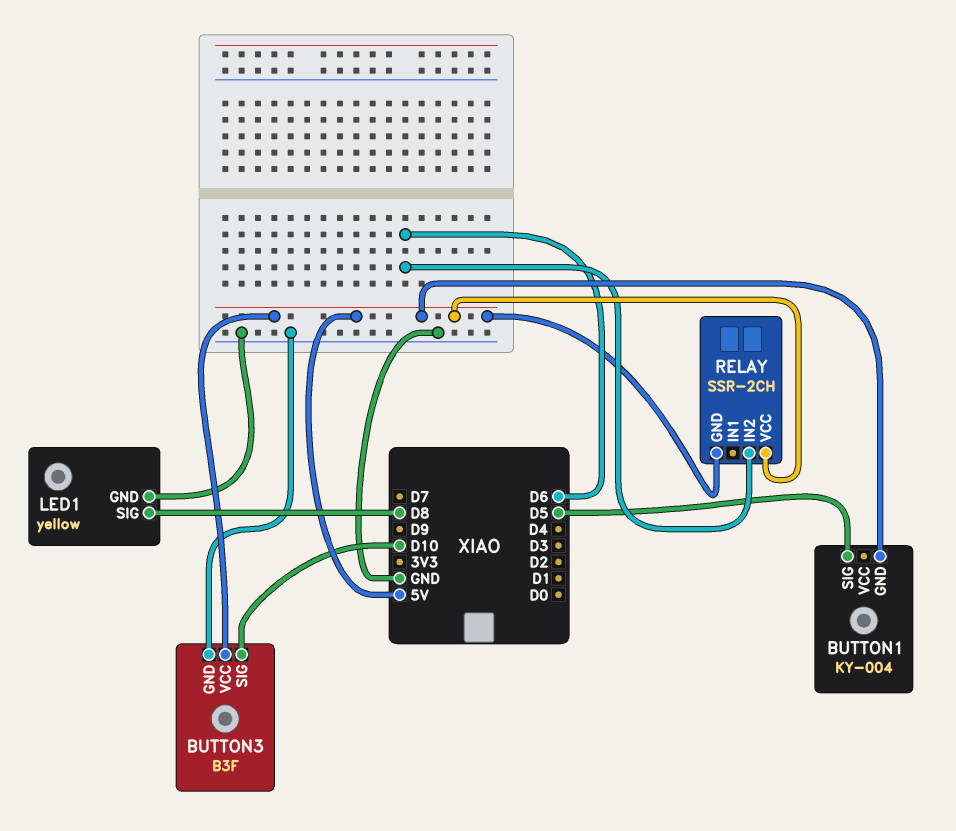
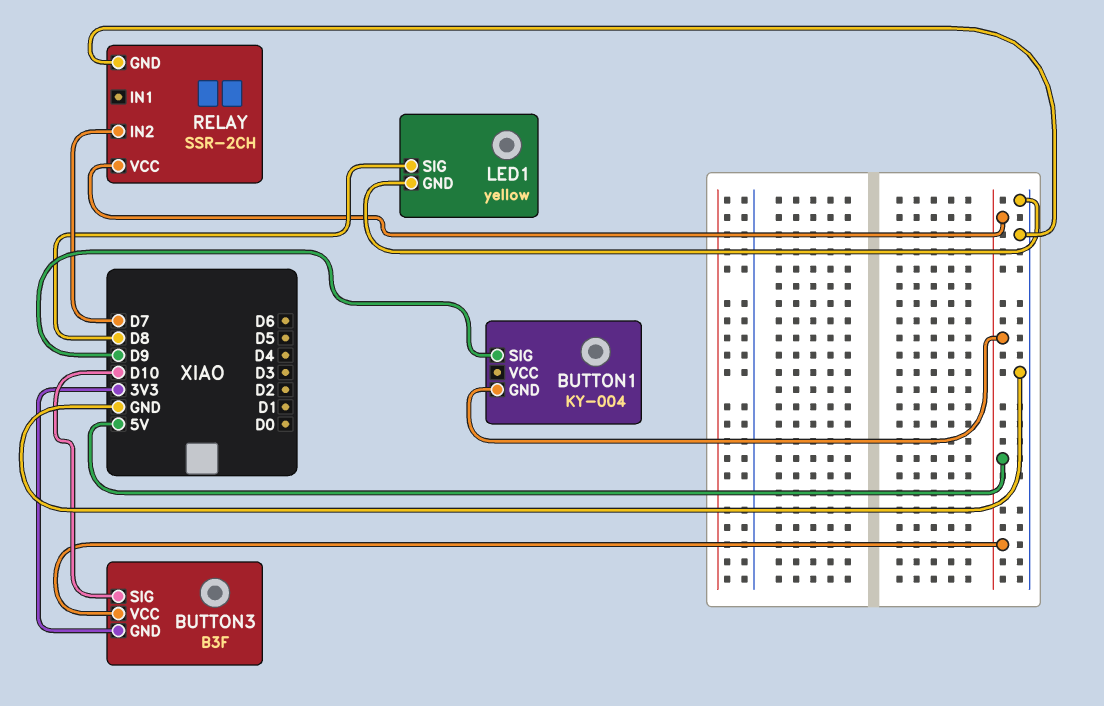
BUTTON1 pin SIG: D5 -> D9
BUTTON3 pin GND: GND -> 3V3
RELAY pin GND: 5V -> GND
RELAY pin IN2: D6 -> D7

